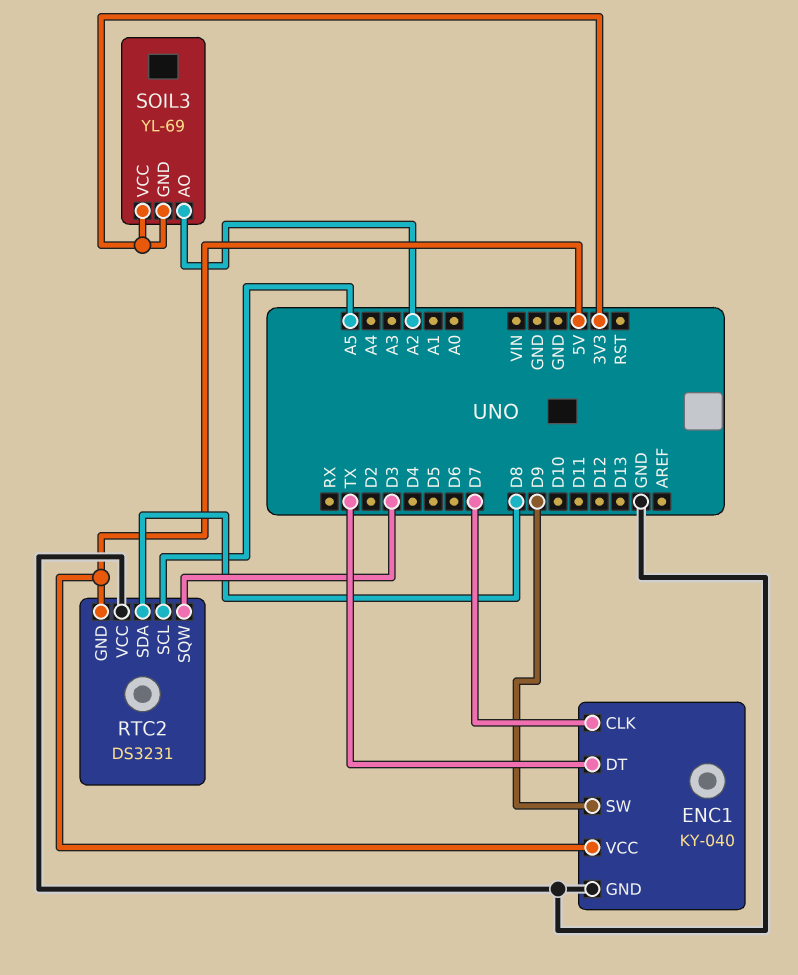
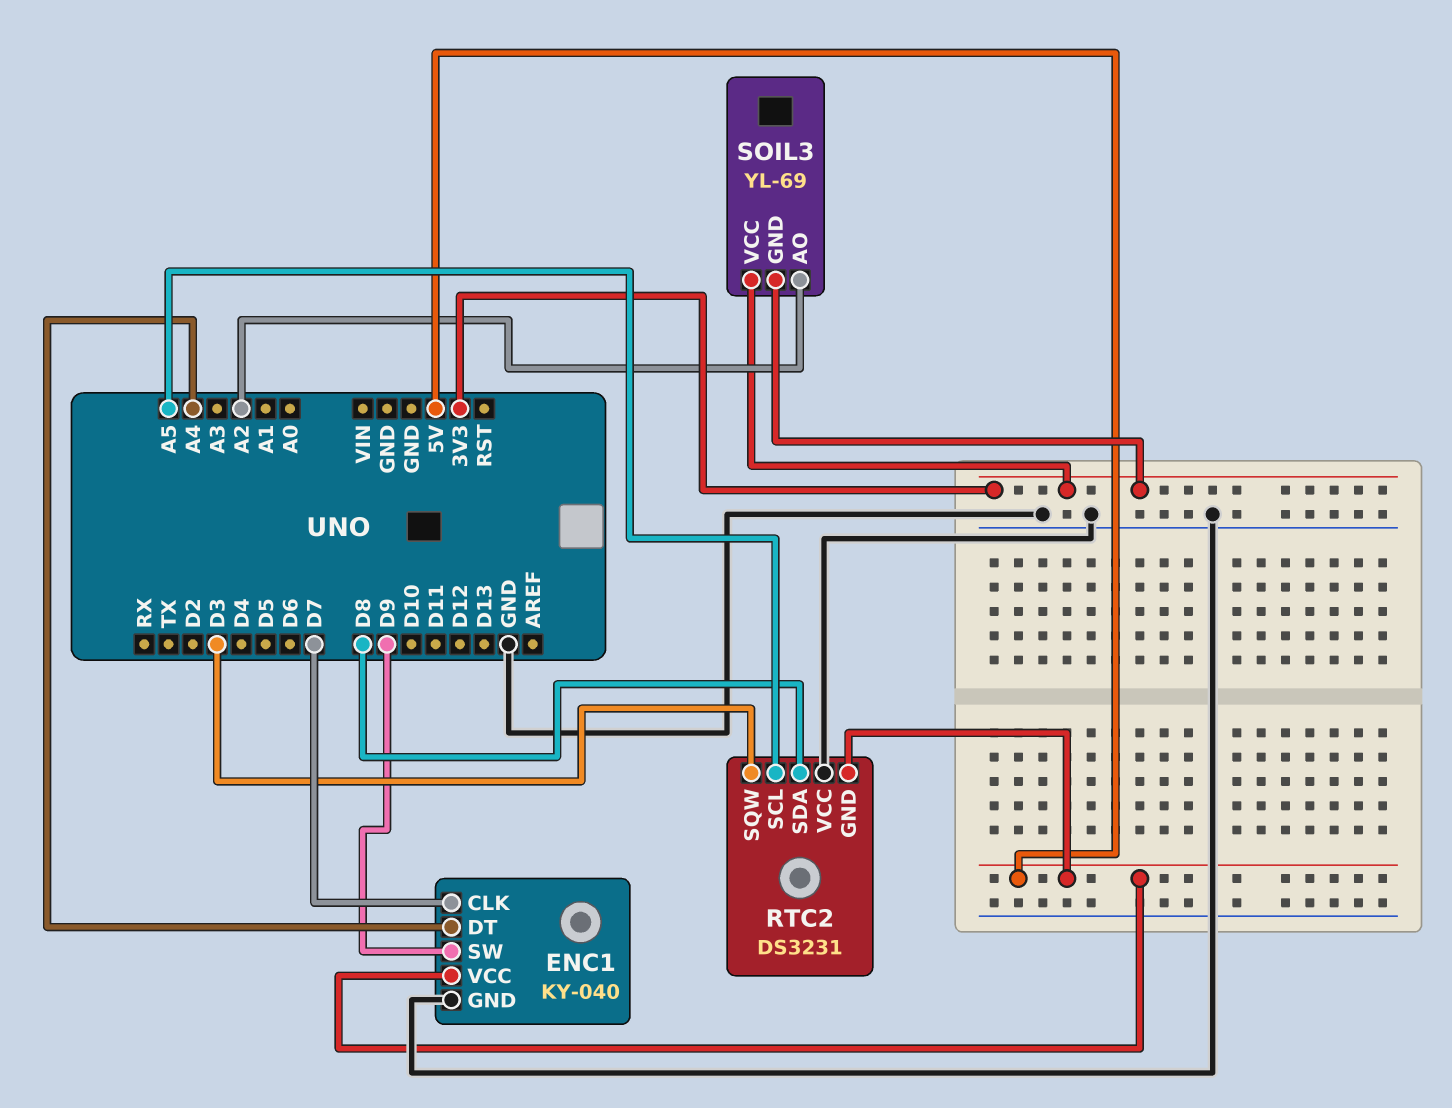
ENC1 pin DT: TX -> A4

